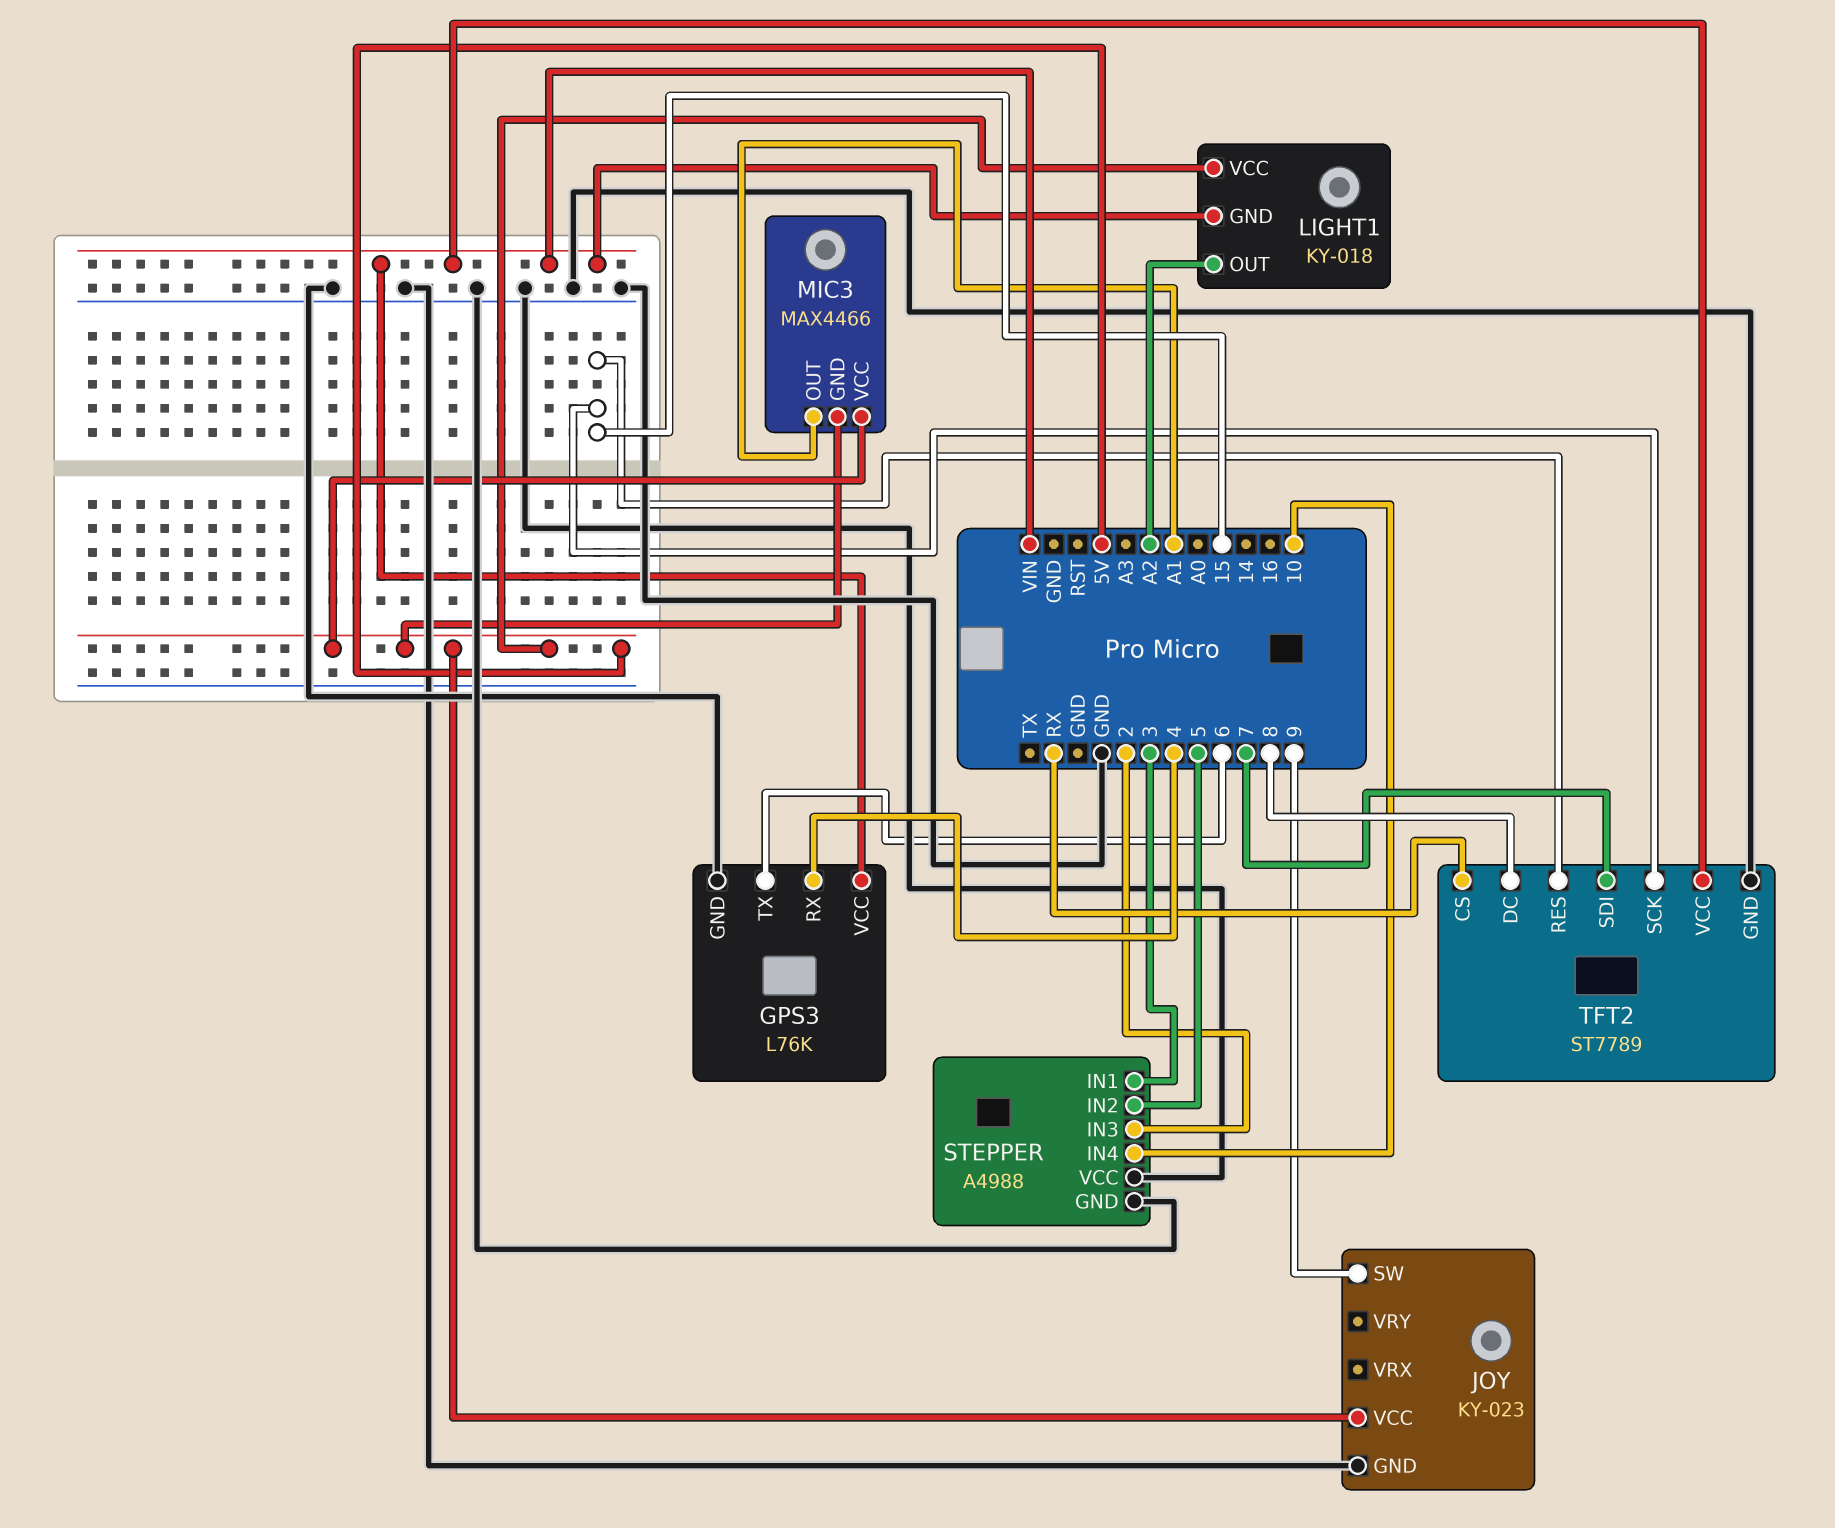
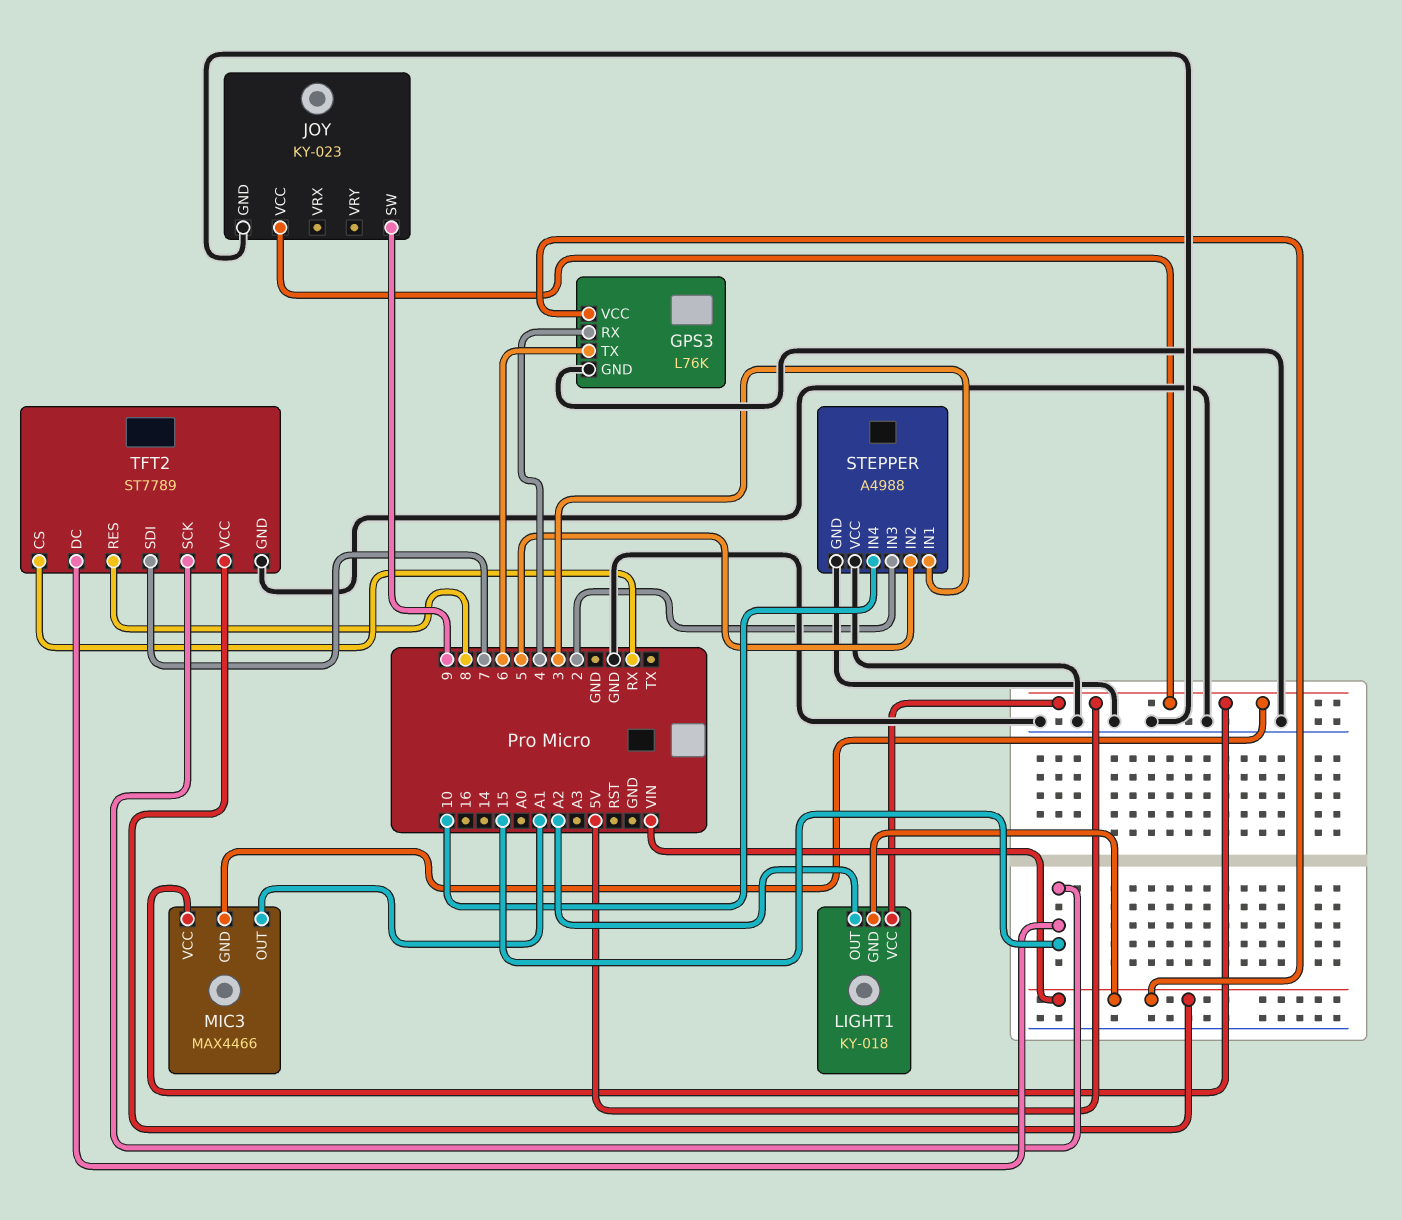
TFT2 pin DC: 8 -> 15
TFT2 pin RES: 15 -> 8

